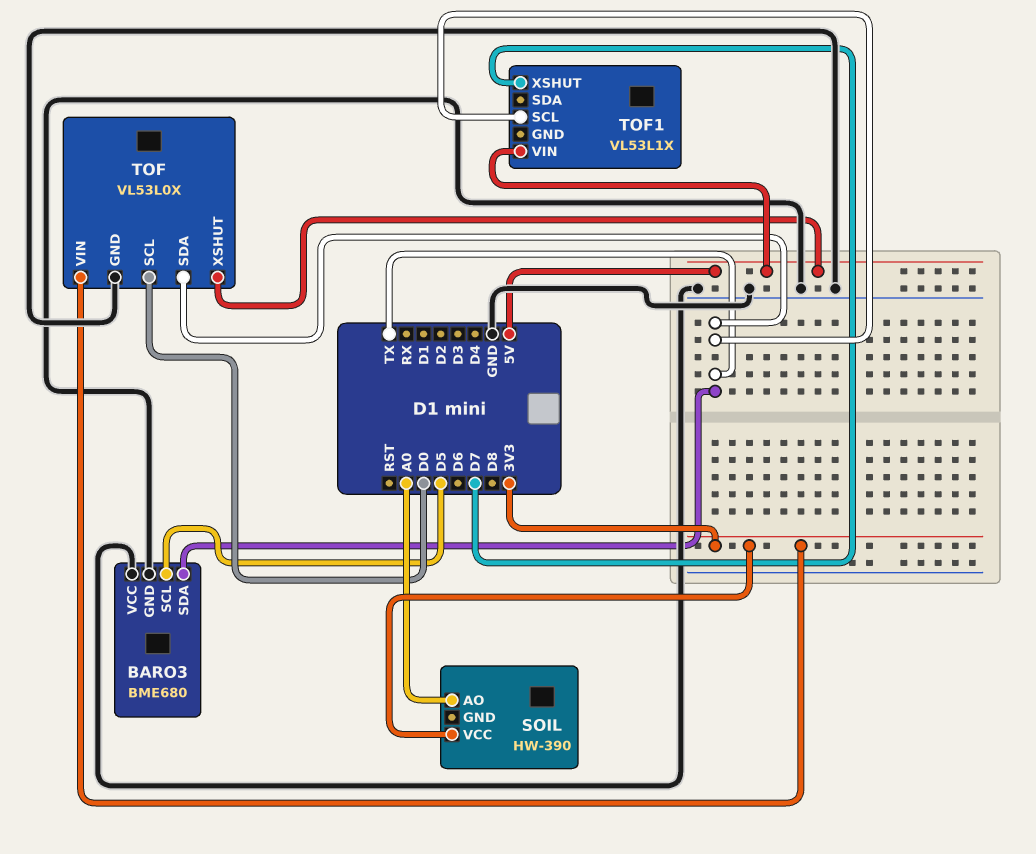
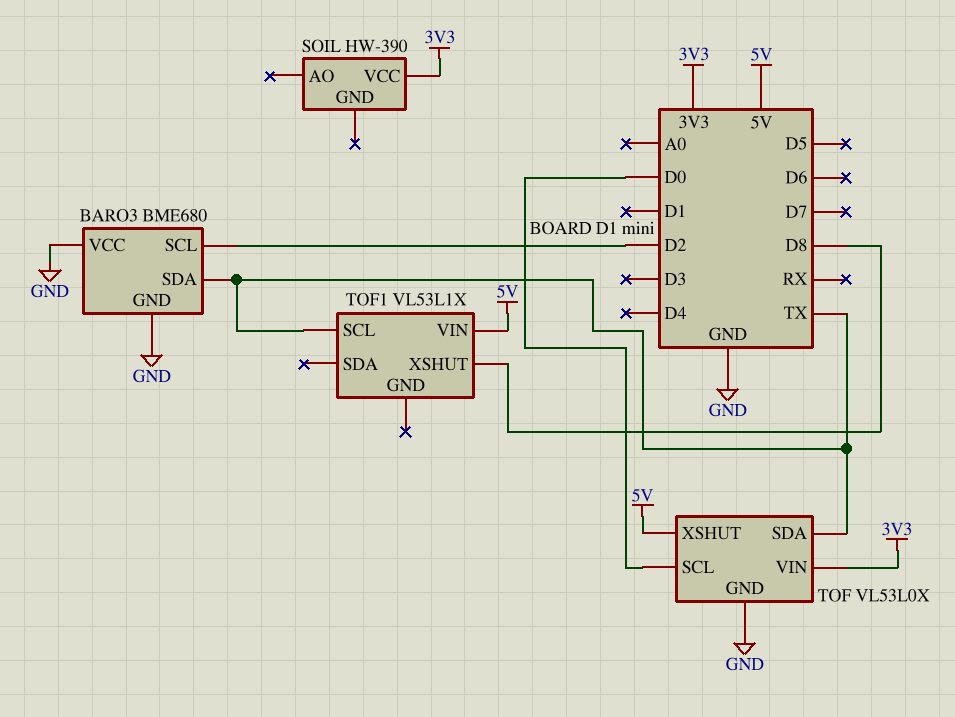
BARO3 pin SCL: D5 -> D2
SOIL pin AO: A0 -> none
TOF1 pin XSHUT: D7 -> D8

